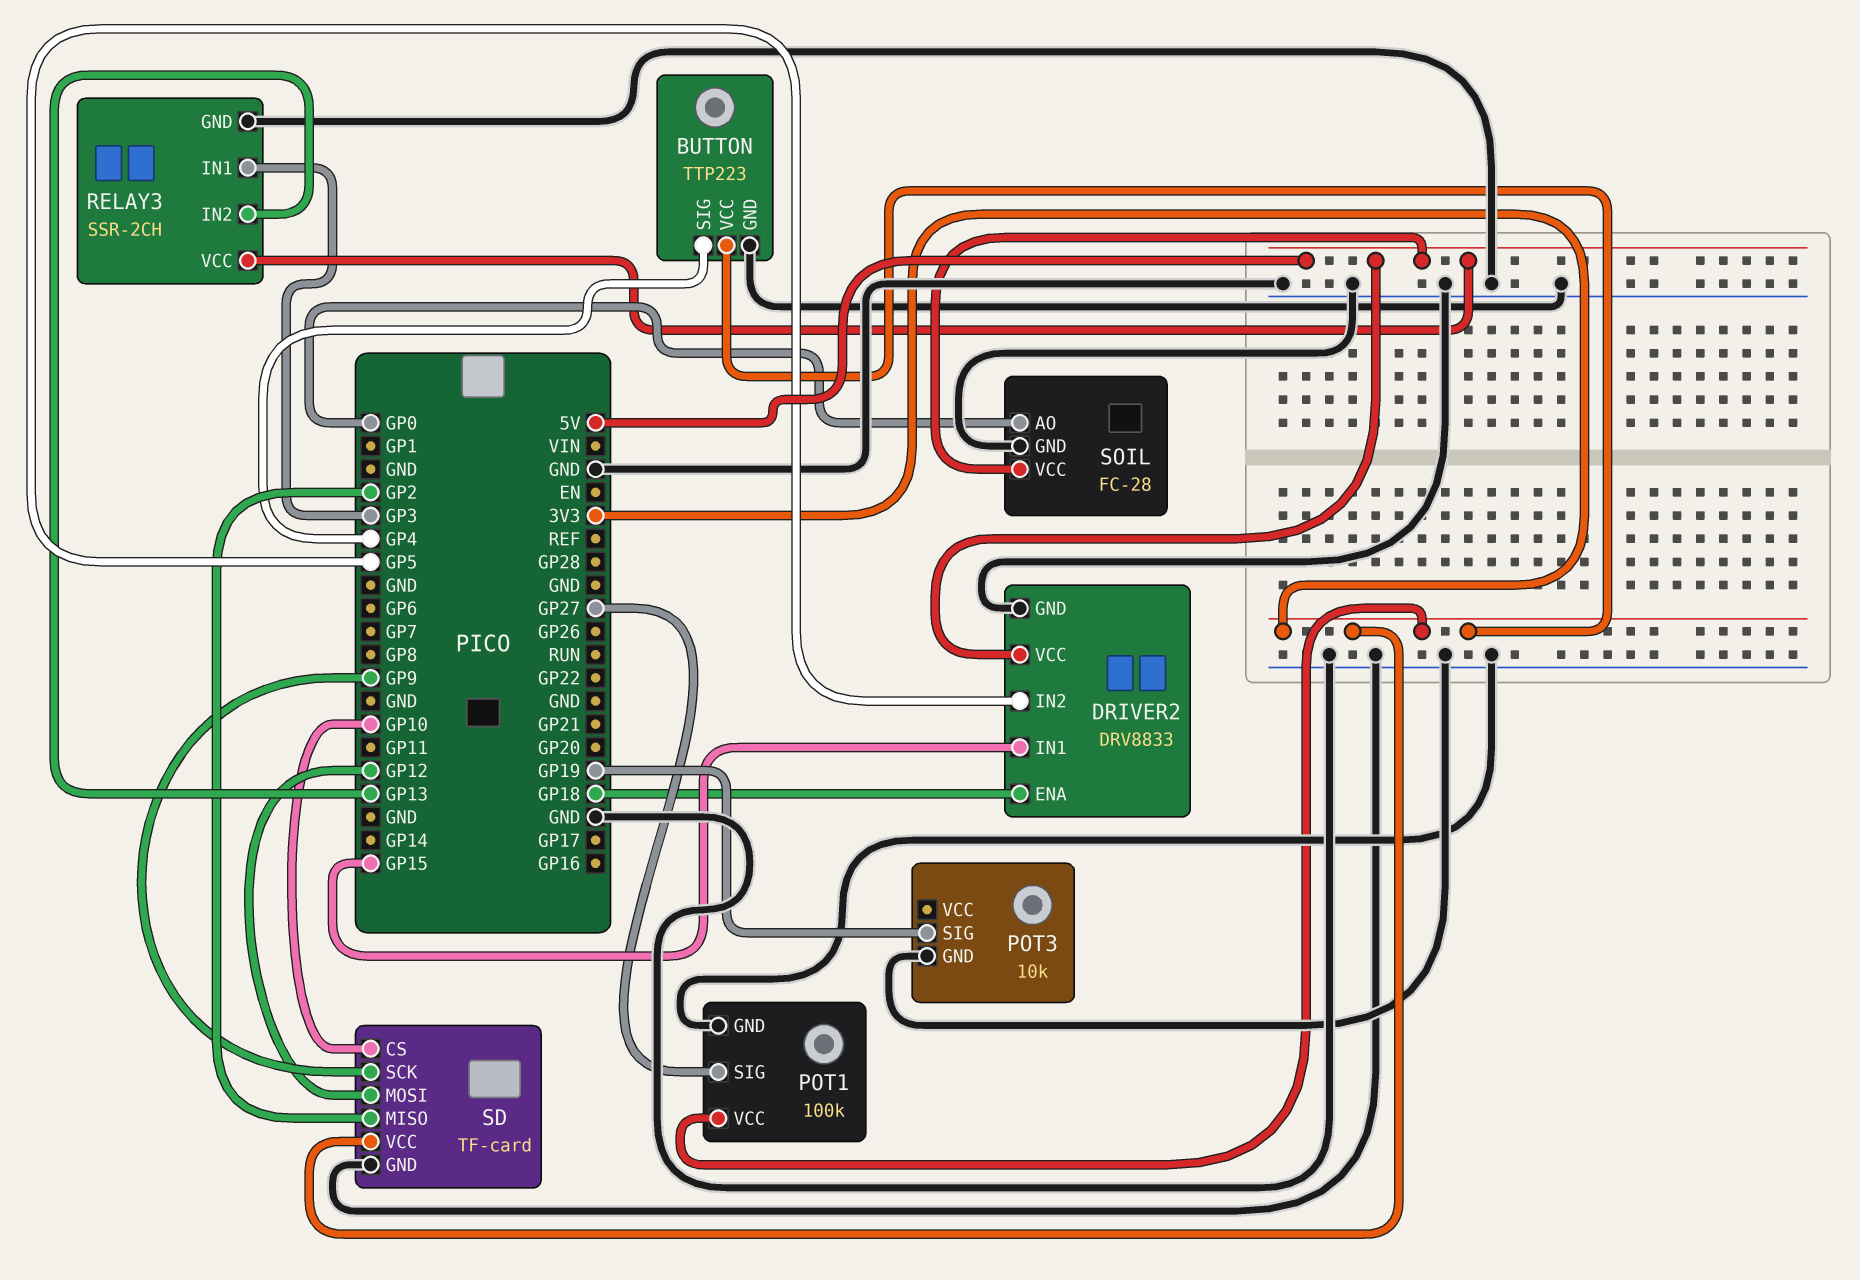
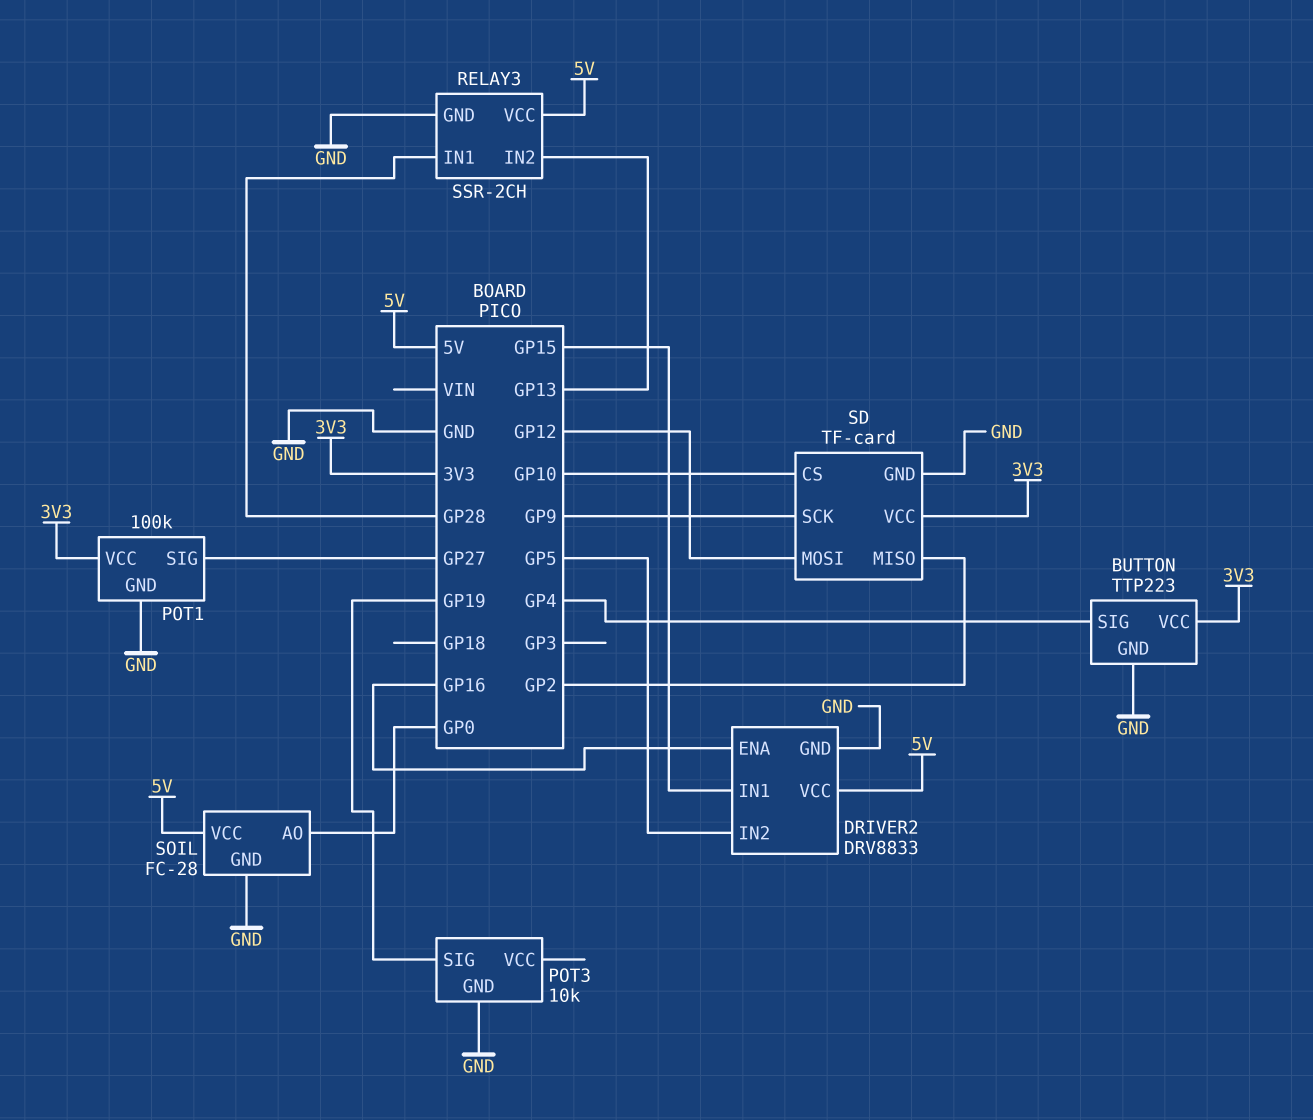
DRIVER2 pin ENA: GP18 -> GP16
RELAY3 pin IN1: GP3 -> GP28

